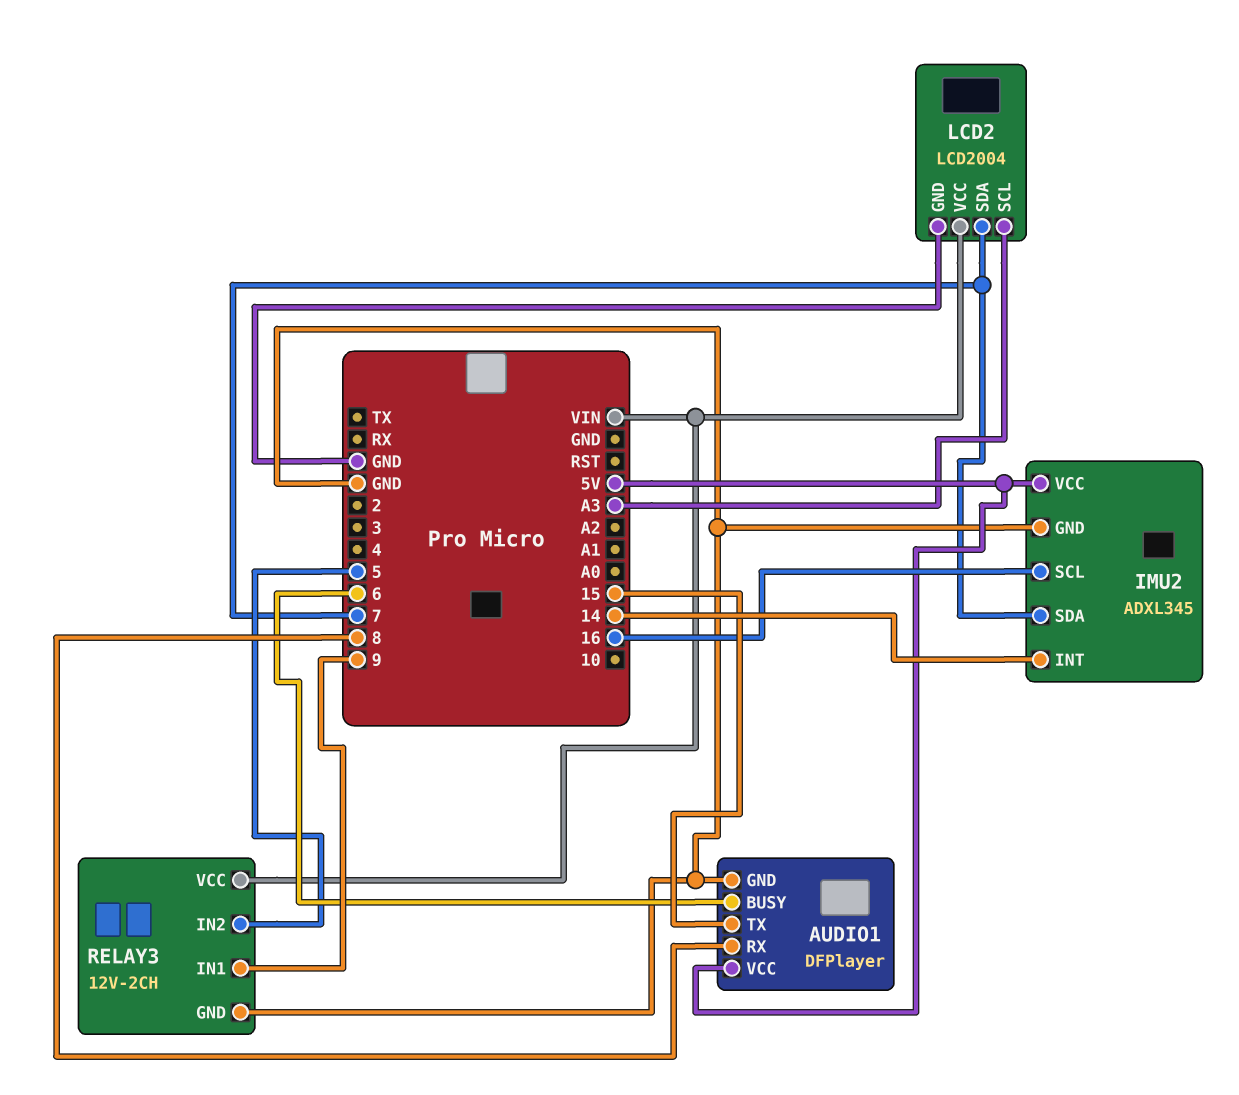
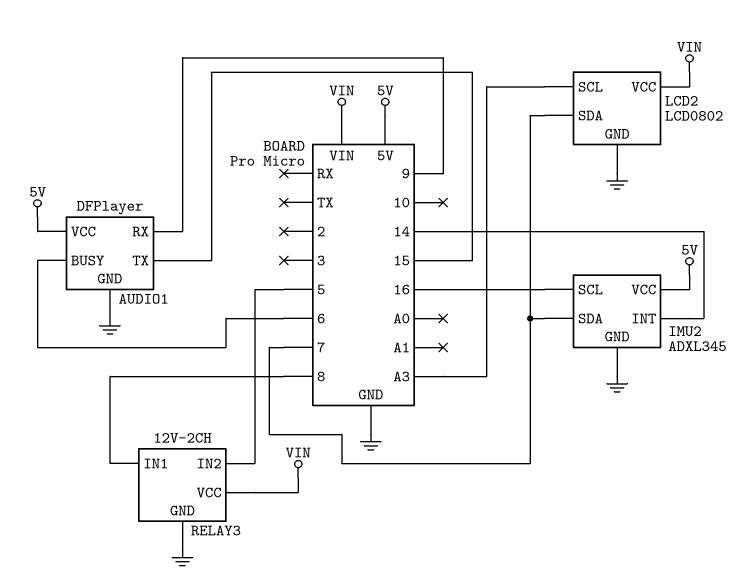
AUDIO1 pin RX: 8 -> 9
LCD2: LCD2004 -> LCD0802
RELAY3 pin IN1: 9 -> 8

